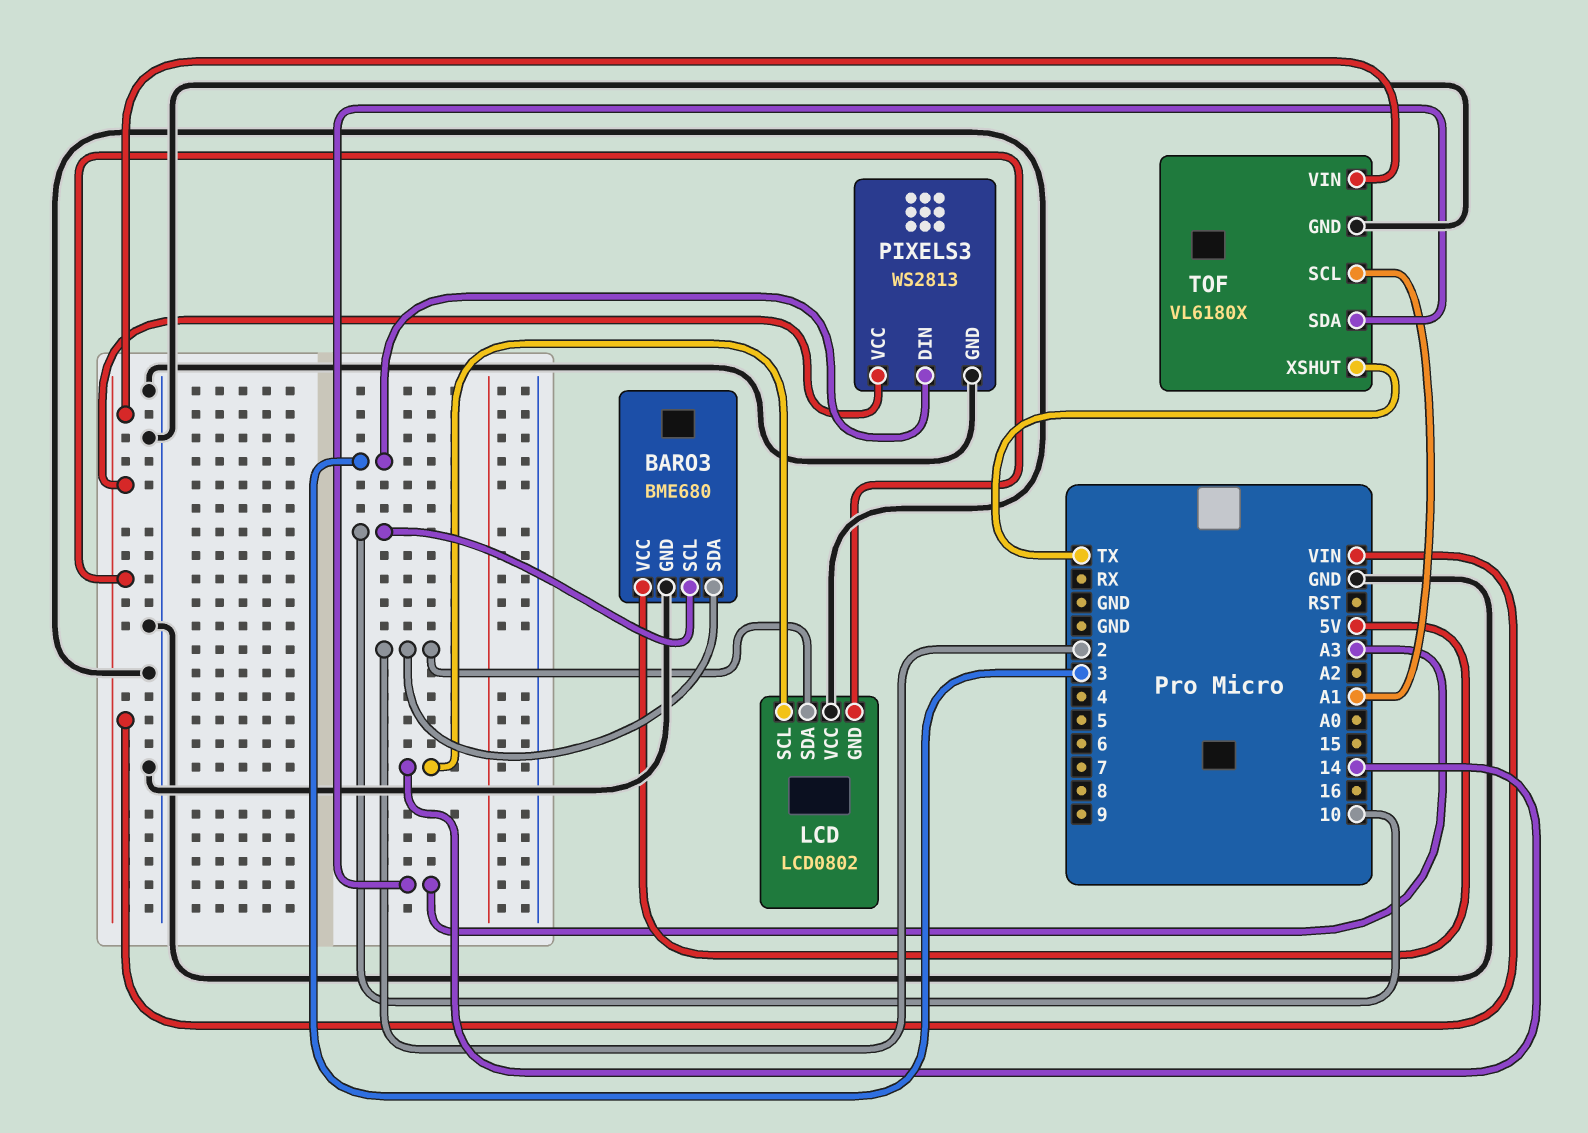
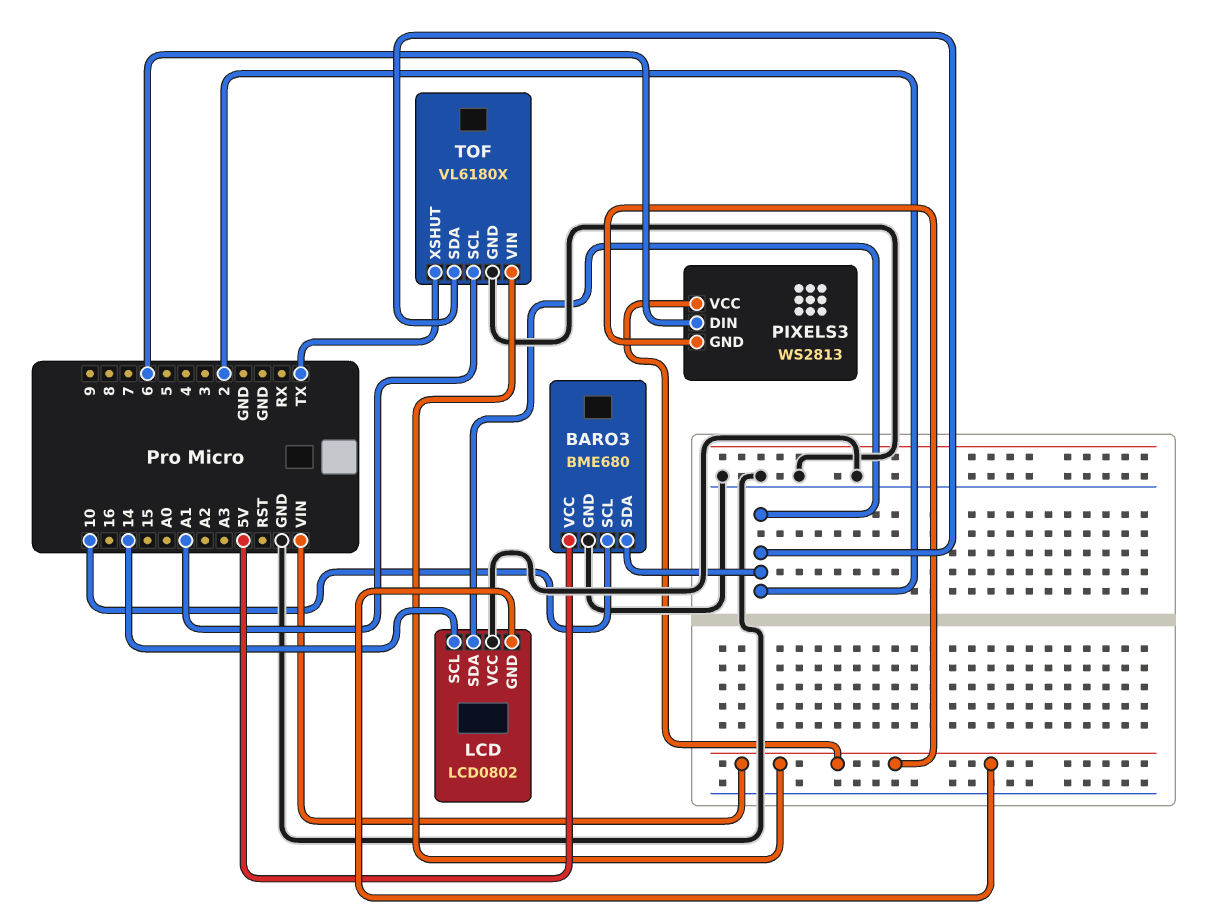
PIXELS3 pin DIN: 3 -> 6
PIXELS3 pin GND: GND -> VIN
TOF pin SDA: A3 -> 2

